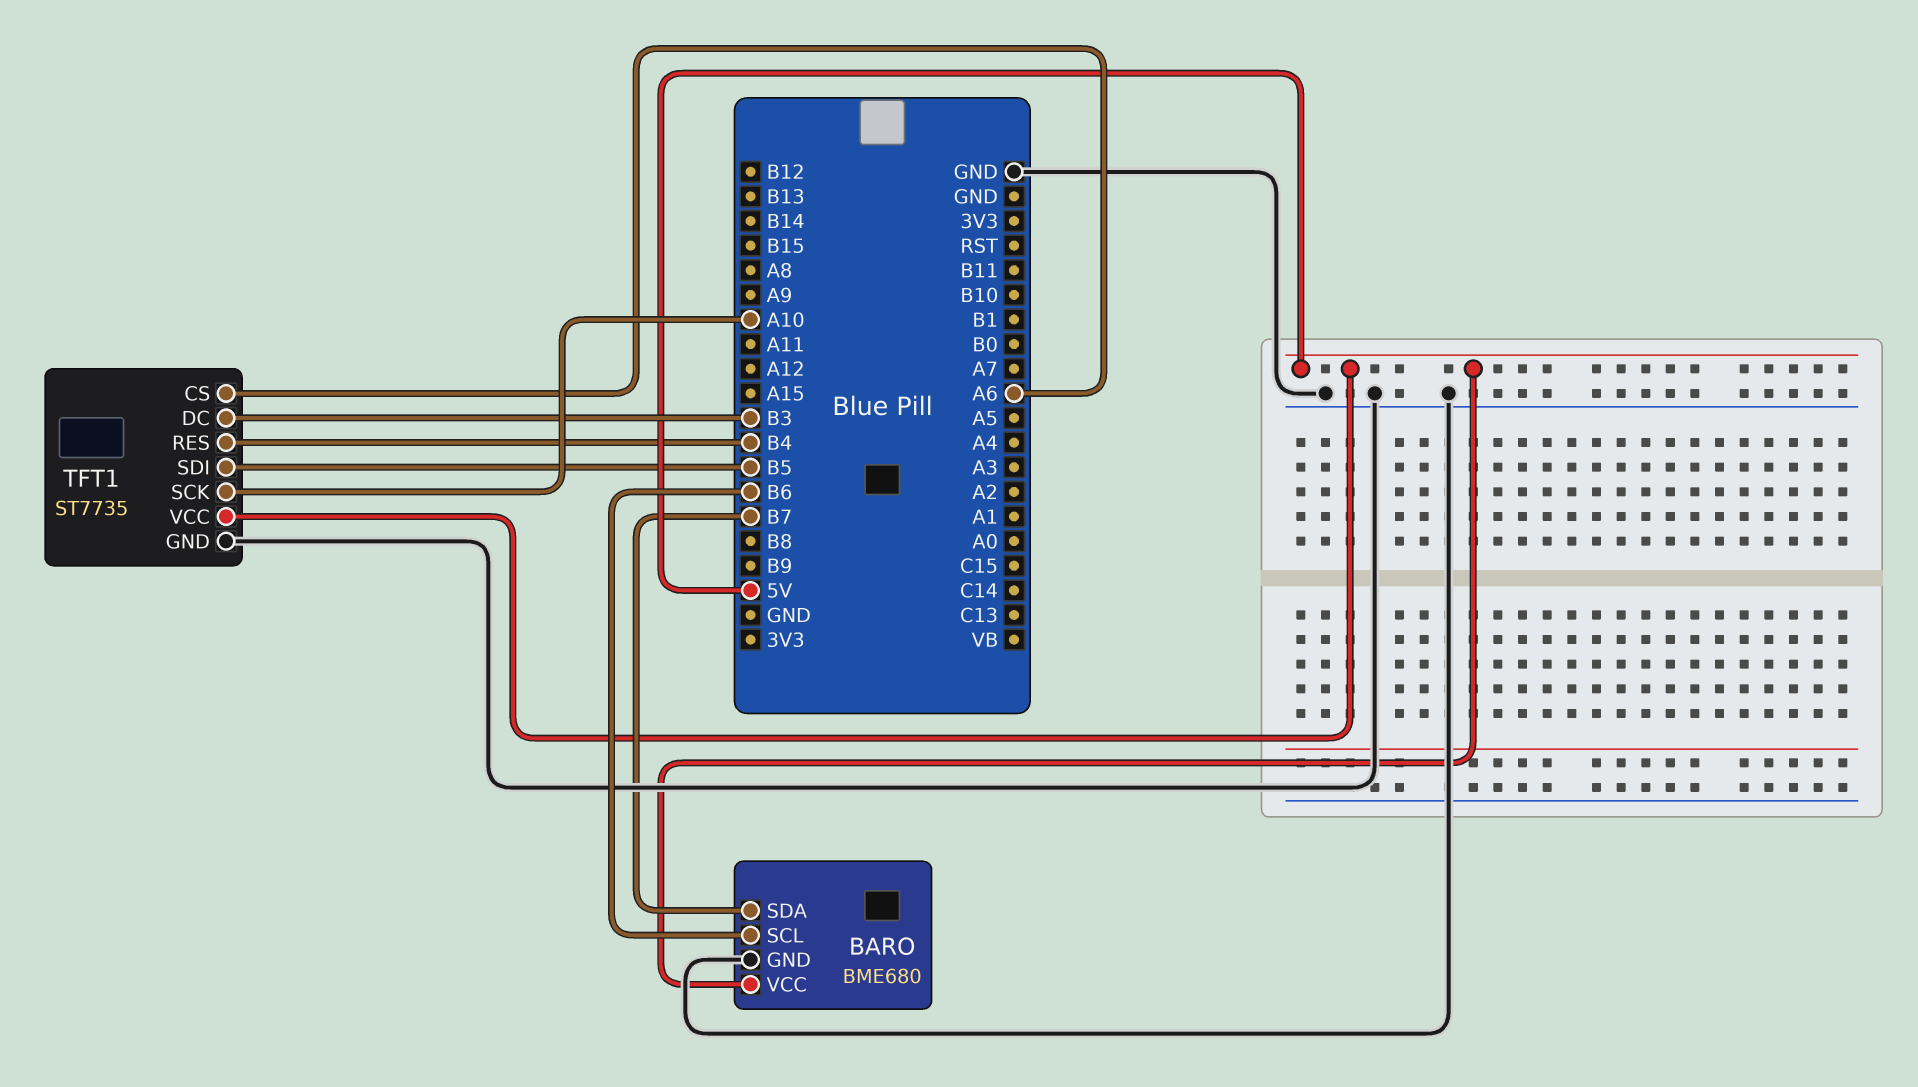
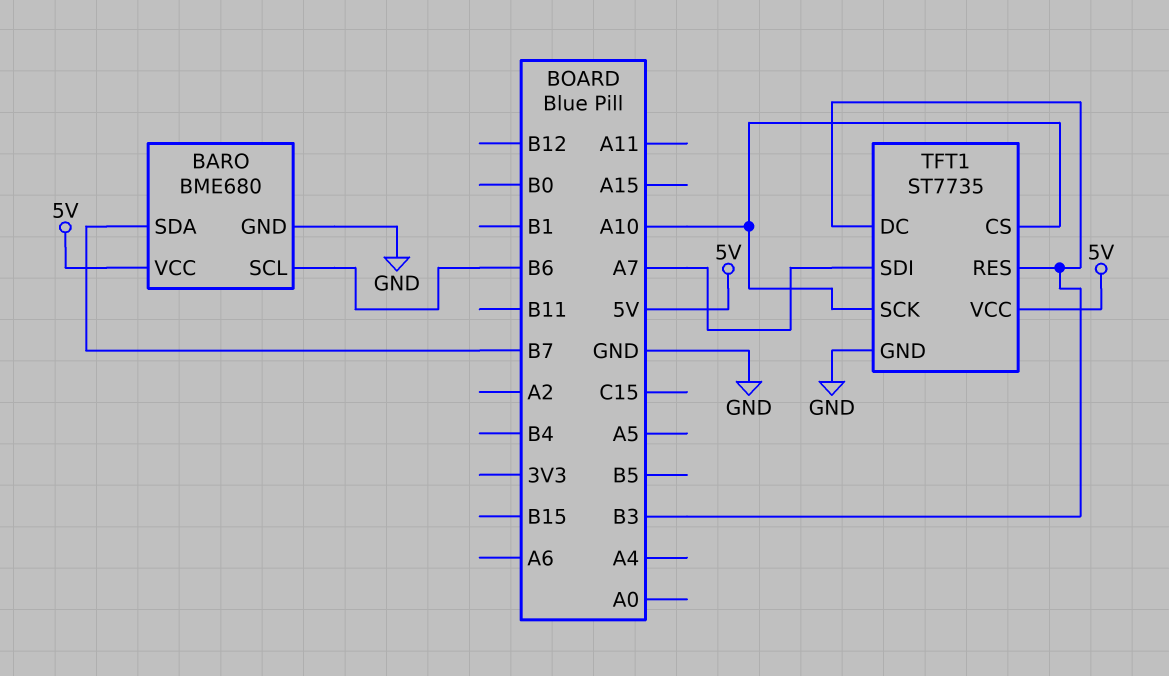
TFT1 pin CS: A6 -> A10
TFT1 pin RES: B4 -> B3
TFT1 pin SDI: B5 -> A7

